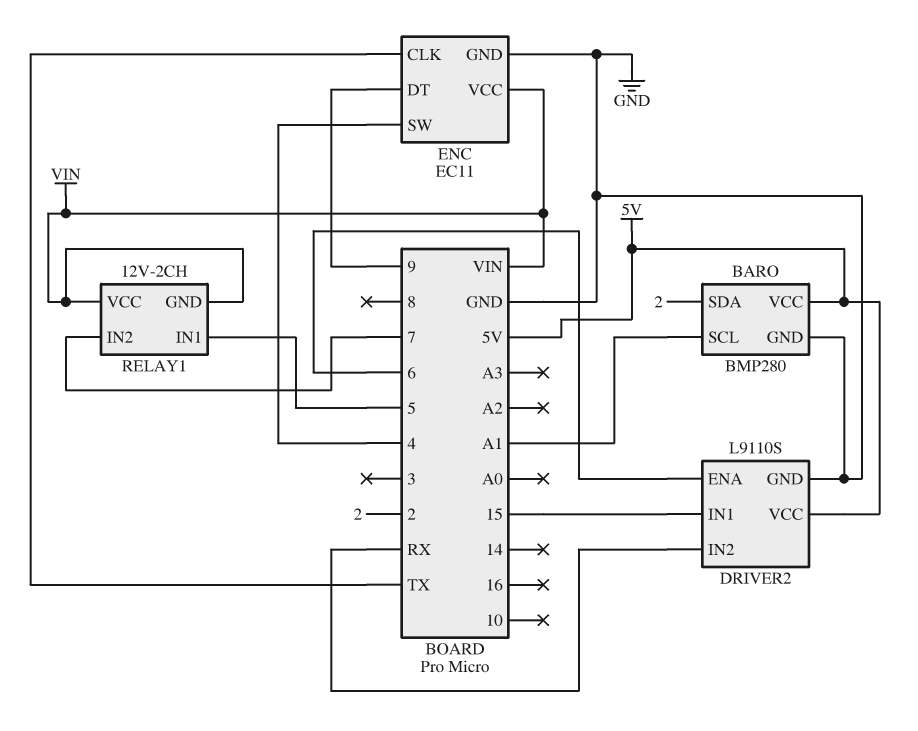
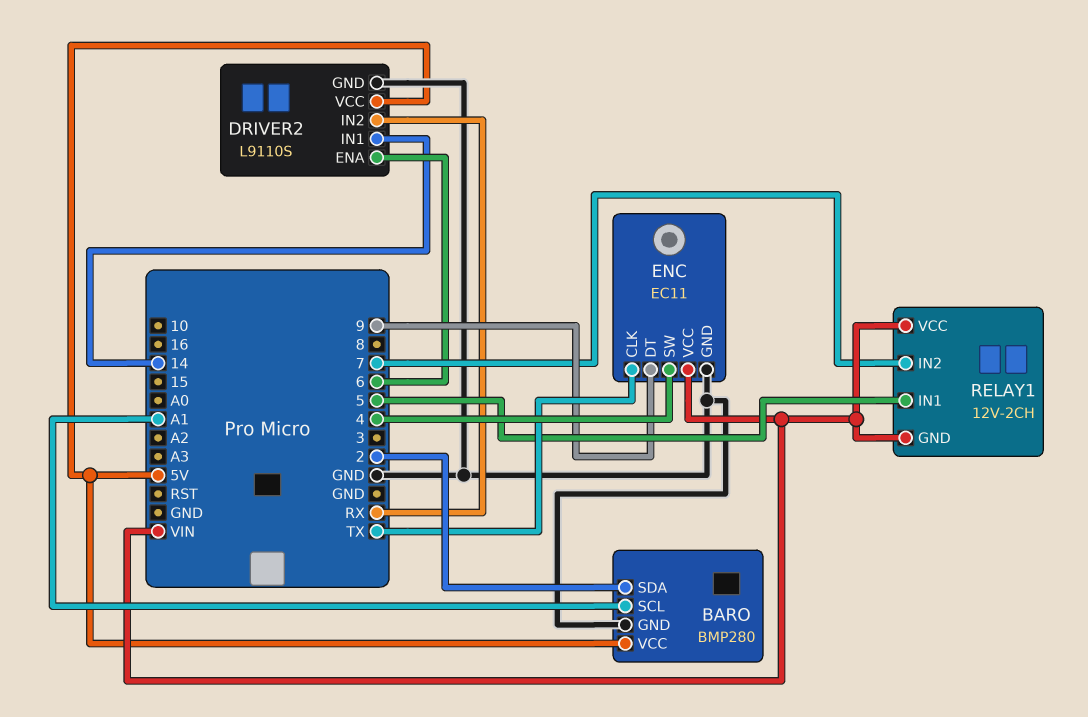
DRIVER2 pin IN1: 15 -> 14

